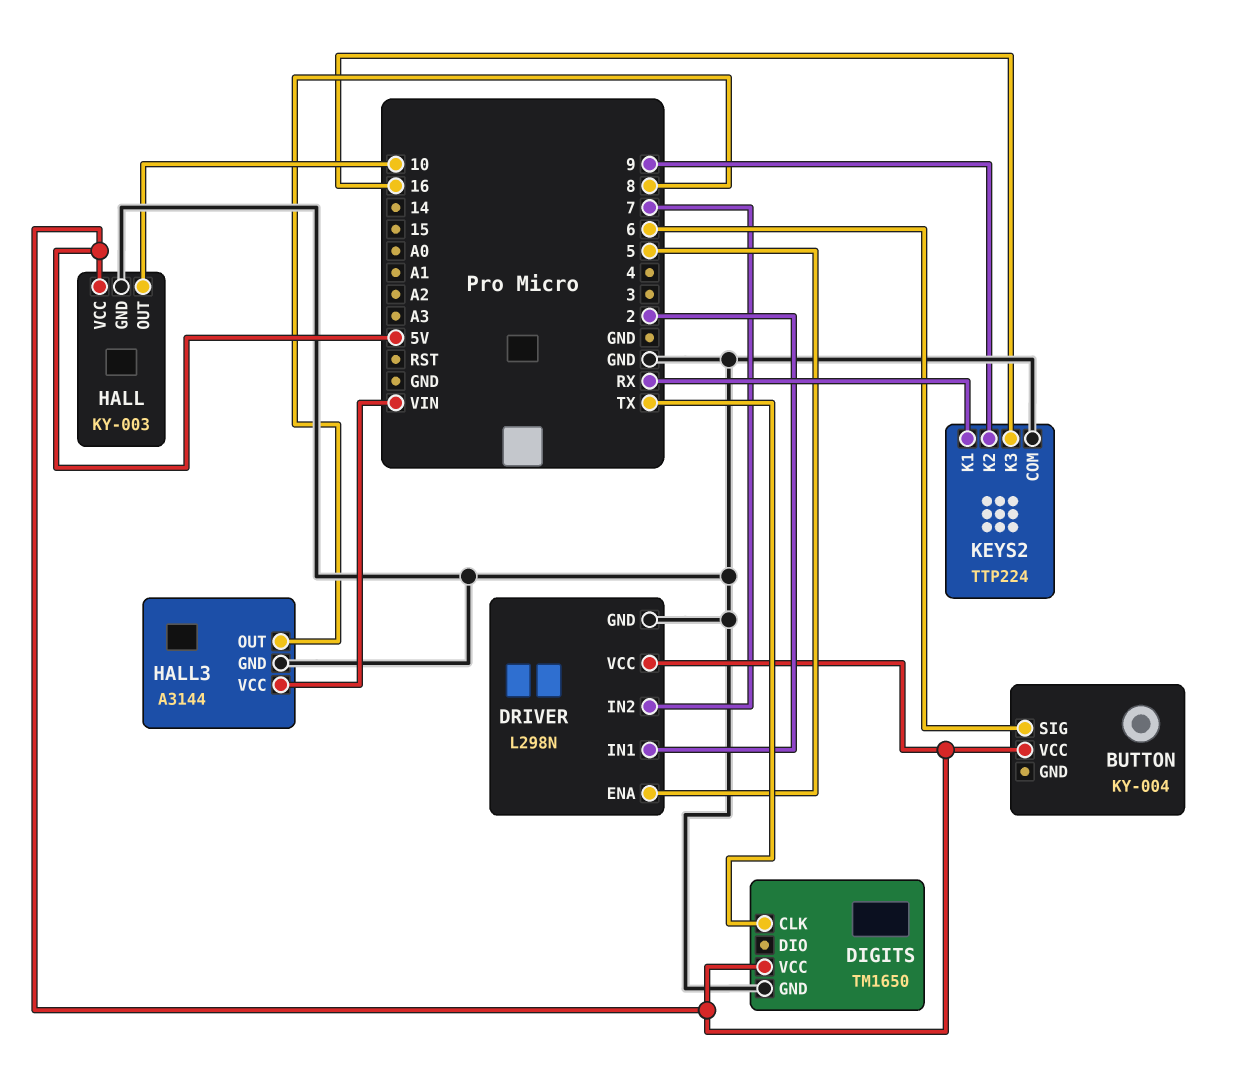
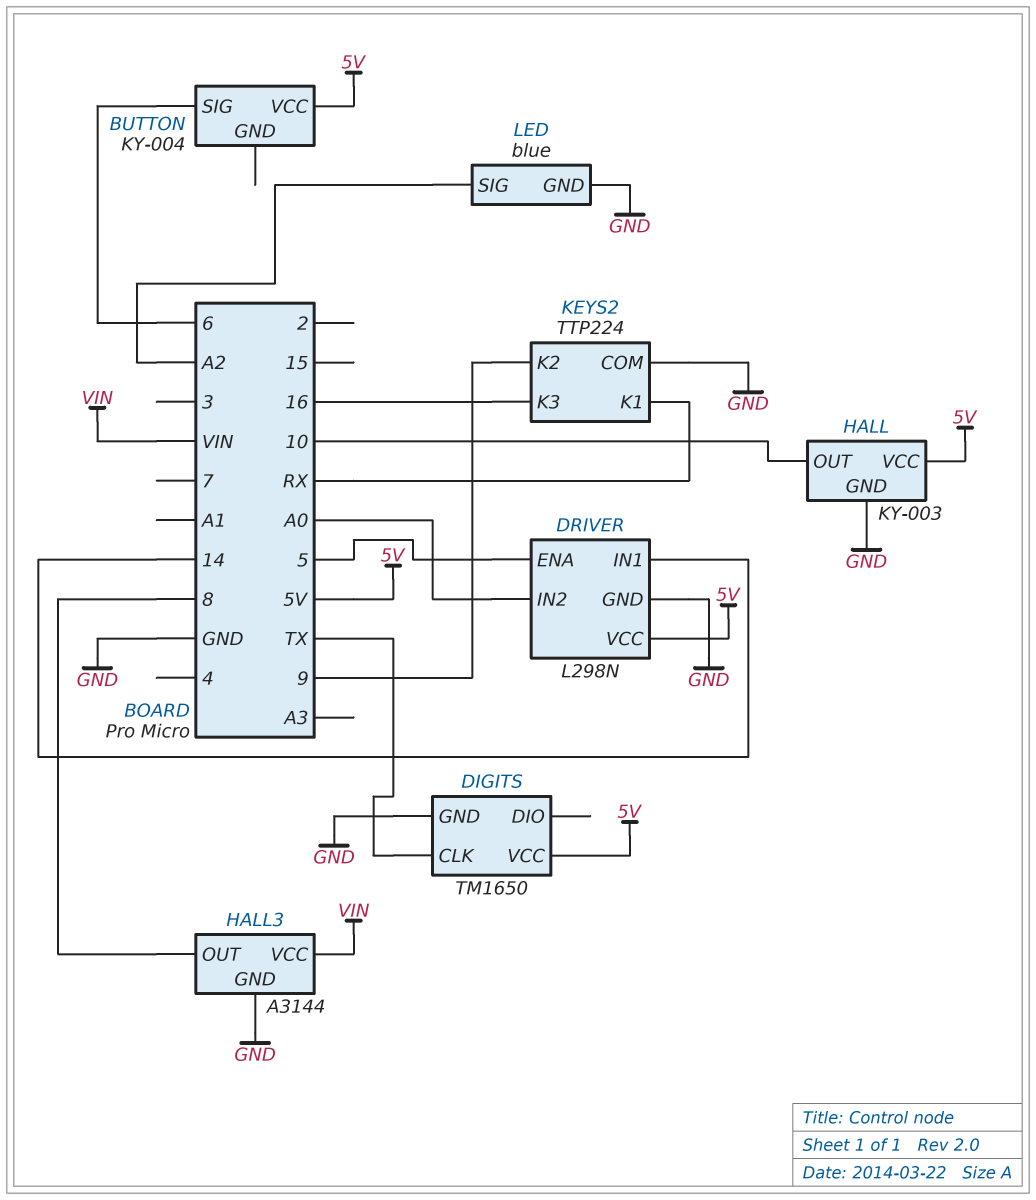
DRIVER pin IN1: 2 -> 14
DRIVER pin IN2: 7 -> A0
LED: none -> blue
LED pin GND: none -> GND
LED pin SIG: none -> A2

